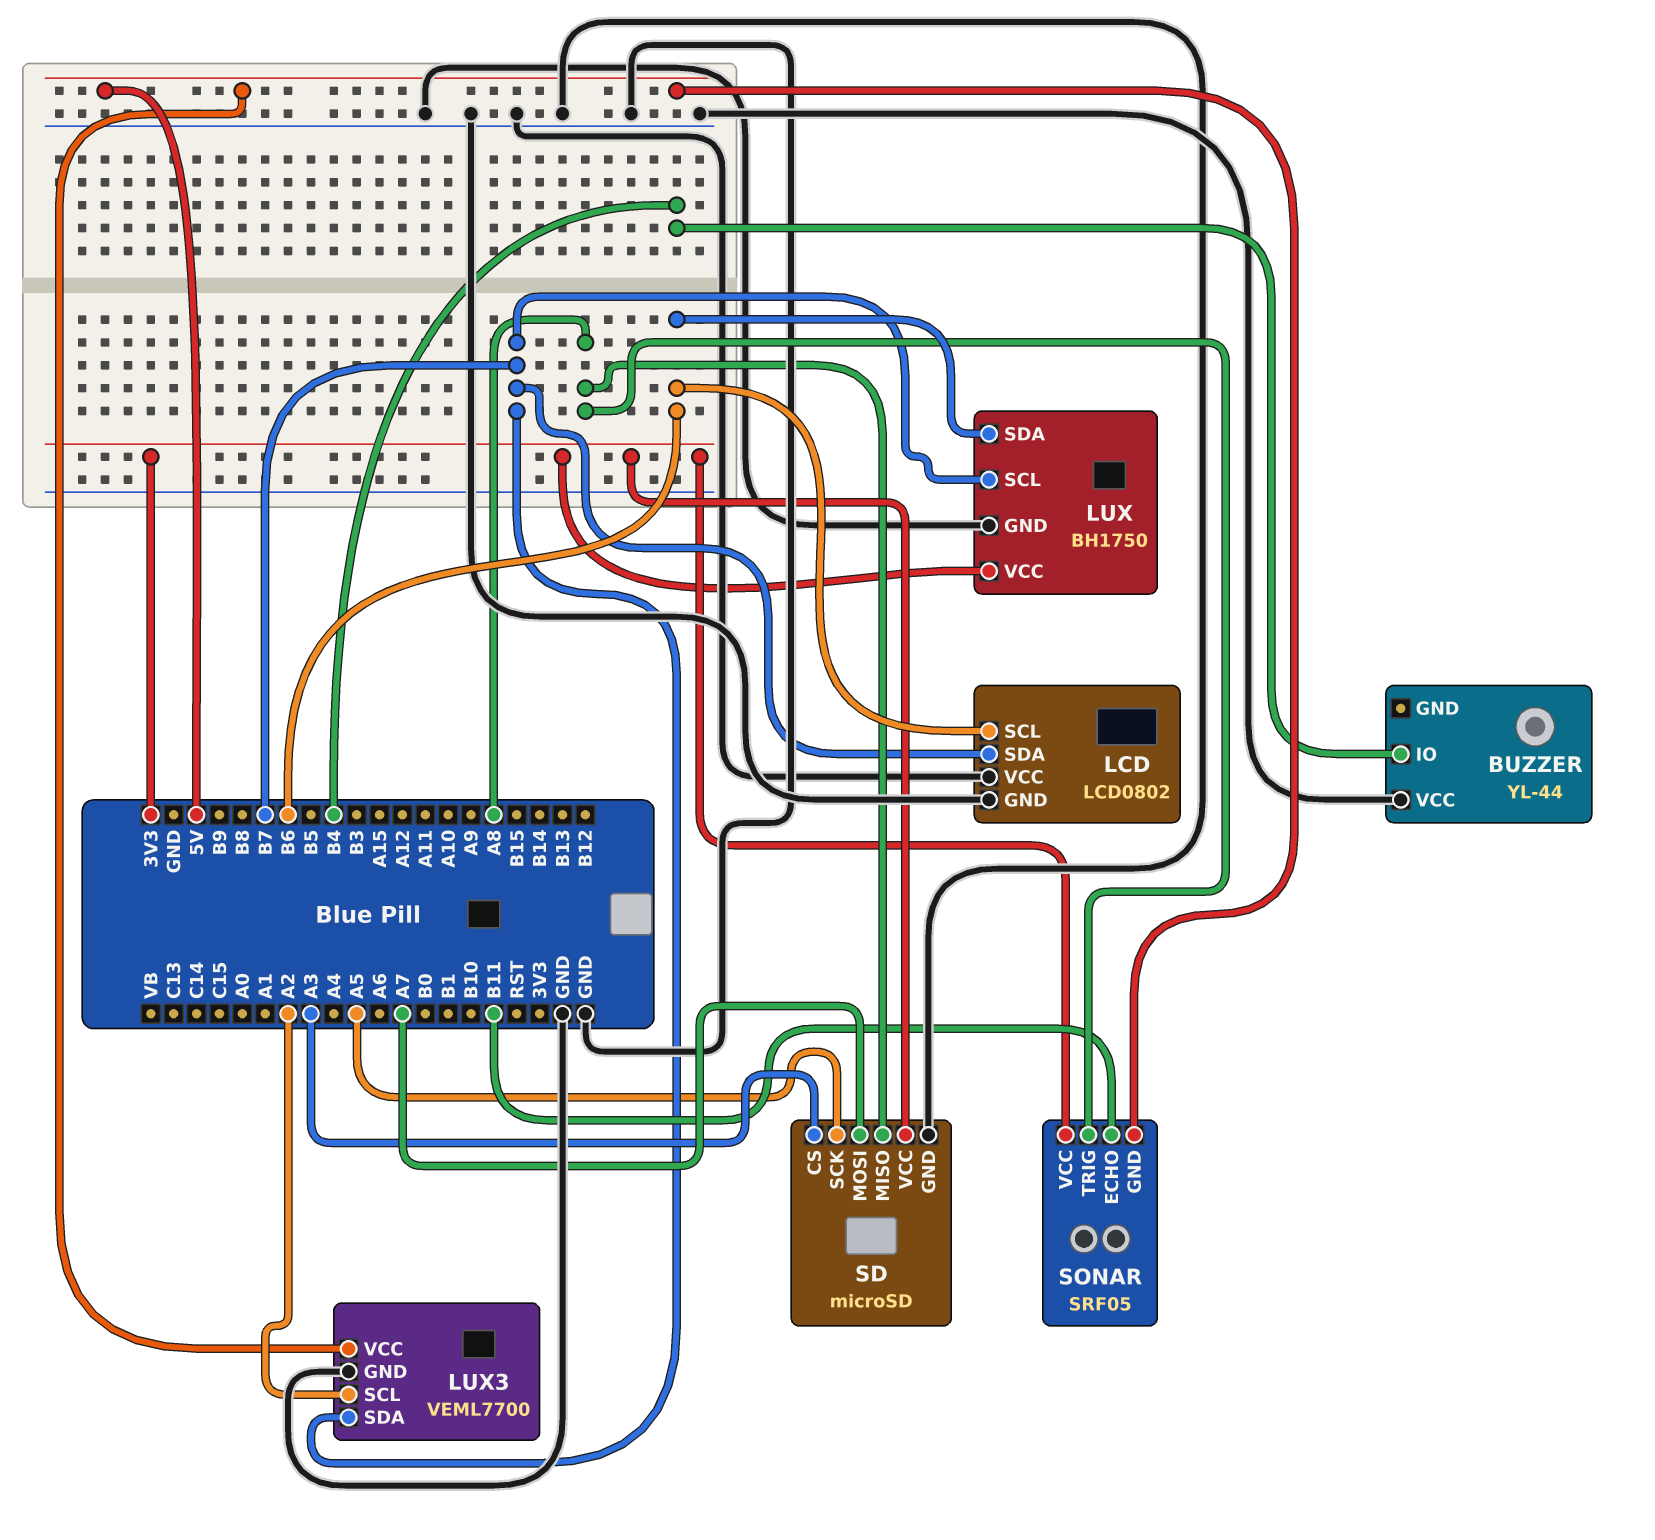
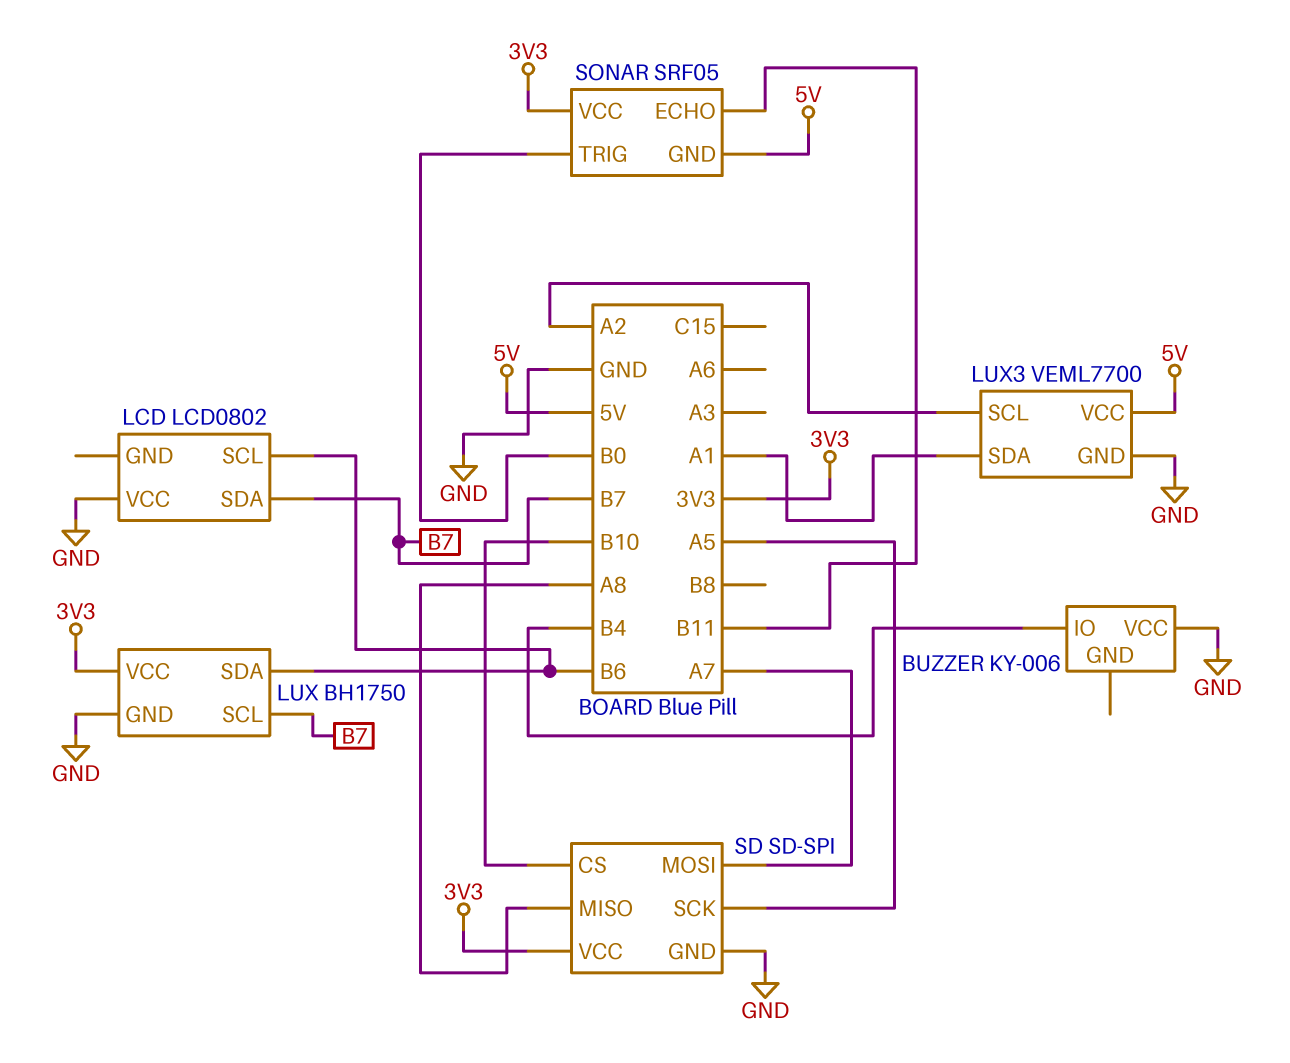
BUZZER: YL-44 -> KY-006
LCD pin GND: GND -> none
LUX3 pin SDA: B7 -> A1
SD: microSD -> SD-SPI
SD pin CS: A3 -> B10
SONAR pin TRIG: A8 -> B0

